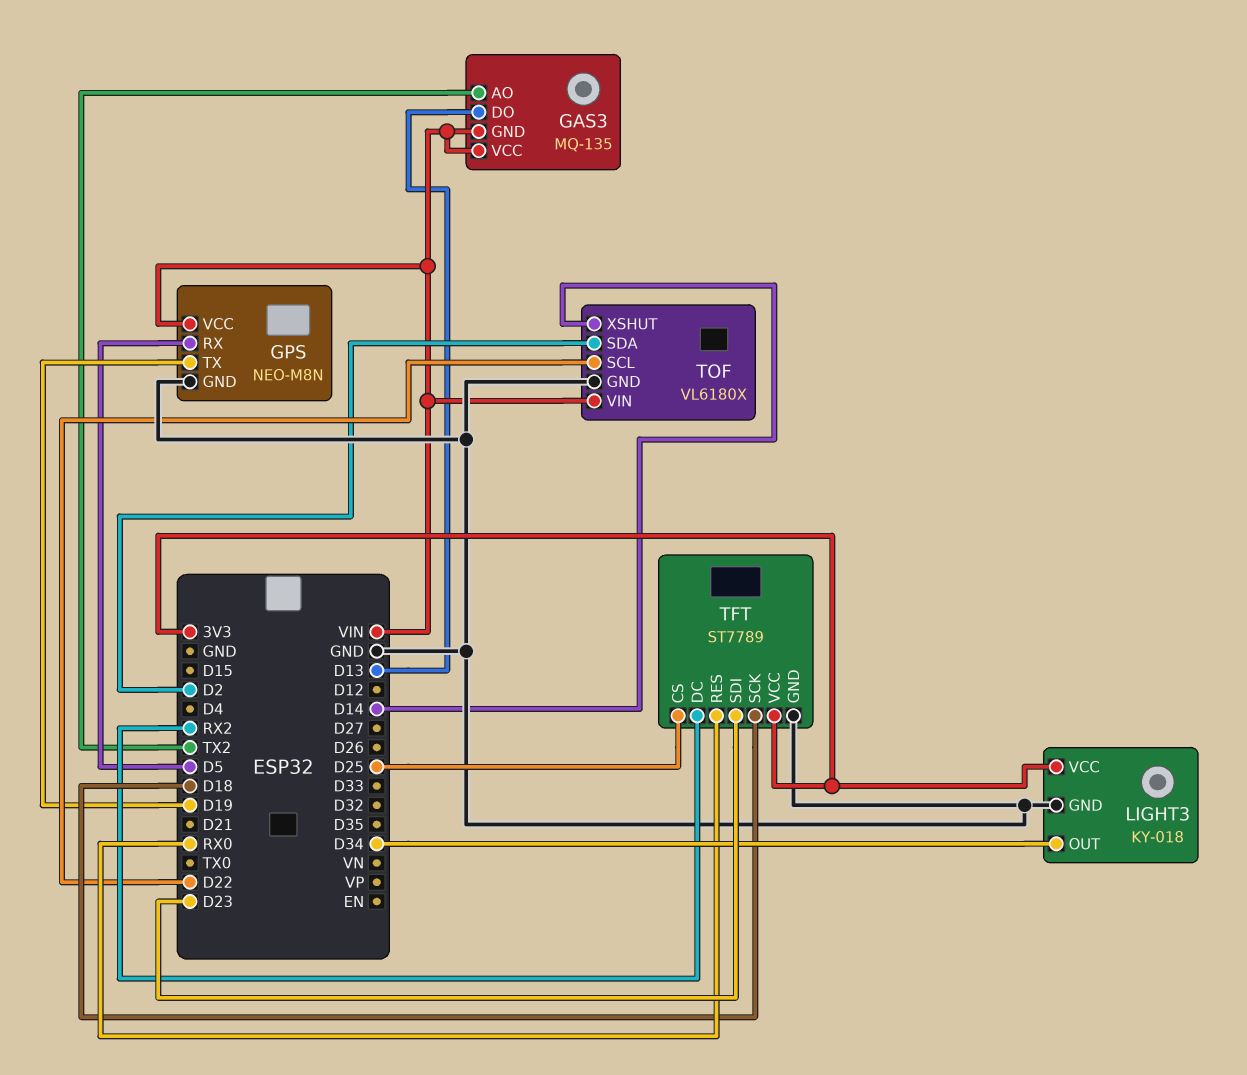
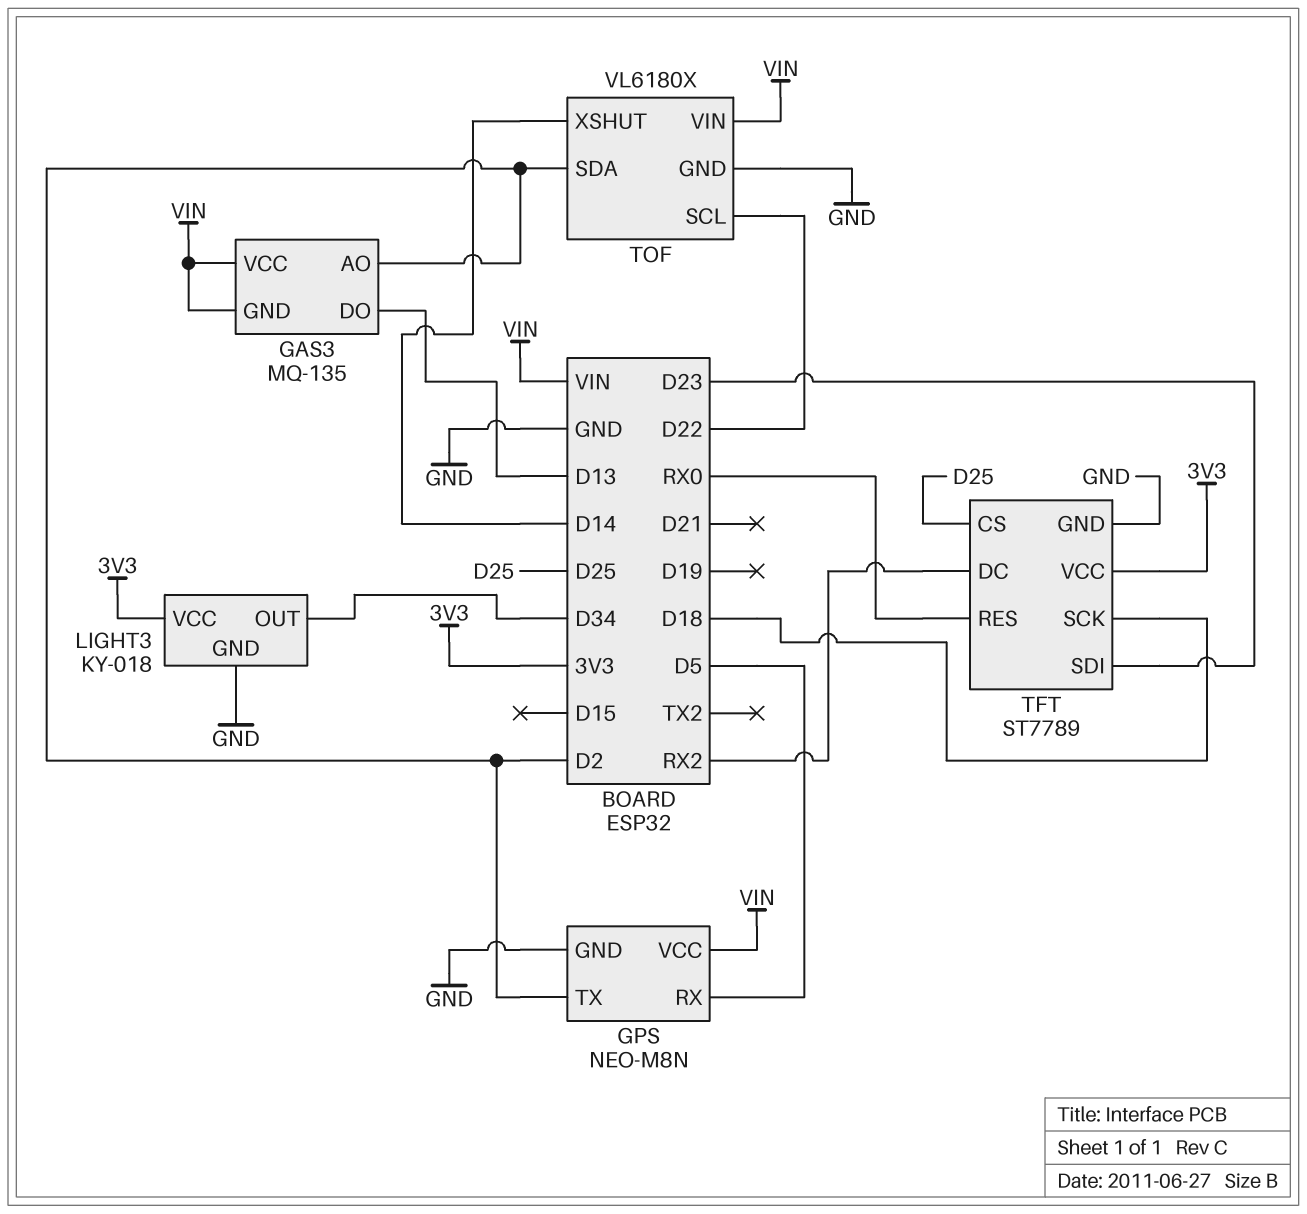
GAS3 pin AO: TX2 -> D2
GPS pin TX: D19 -> D2

